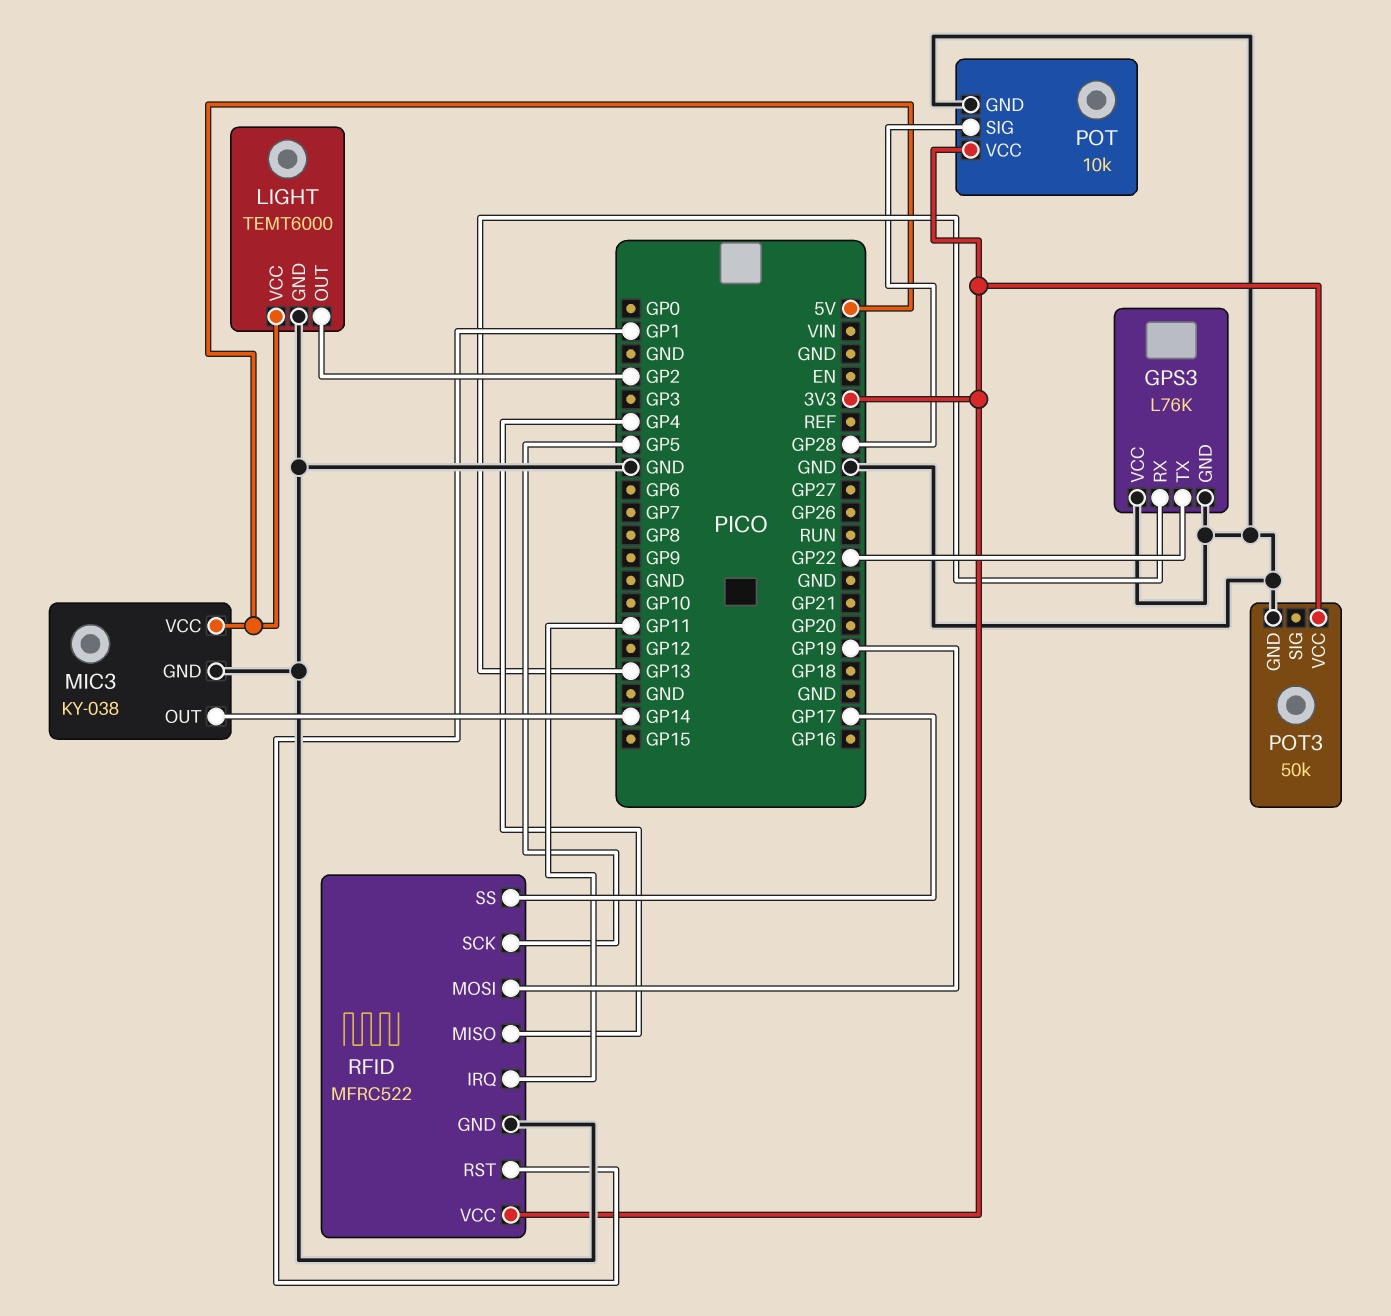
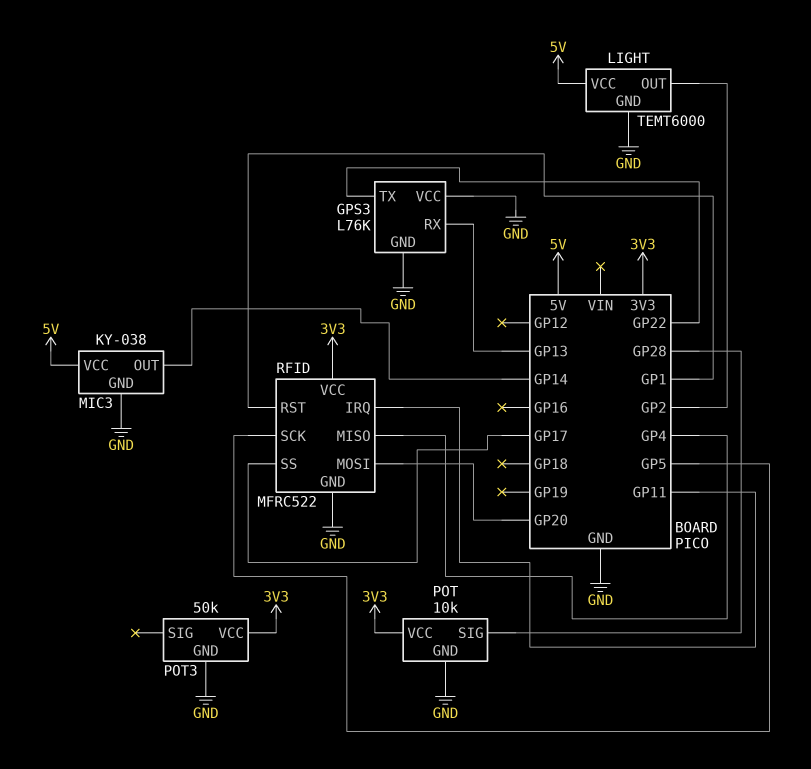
RFID pin MOSI: GP19 -> GP20

